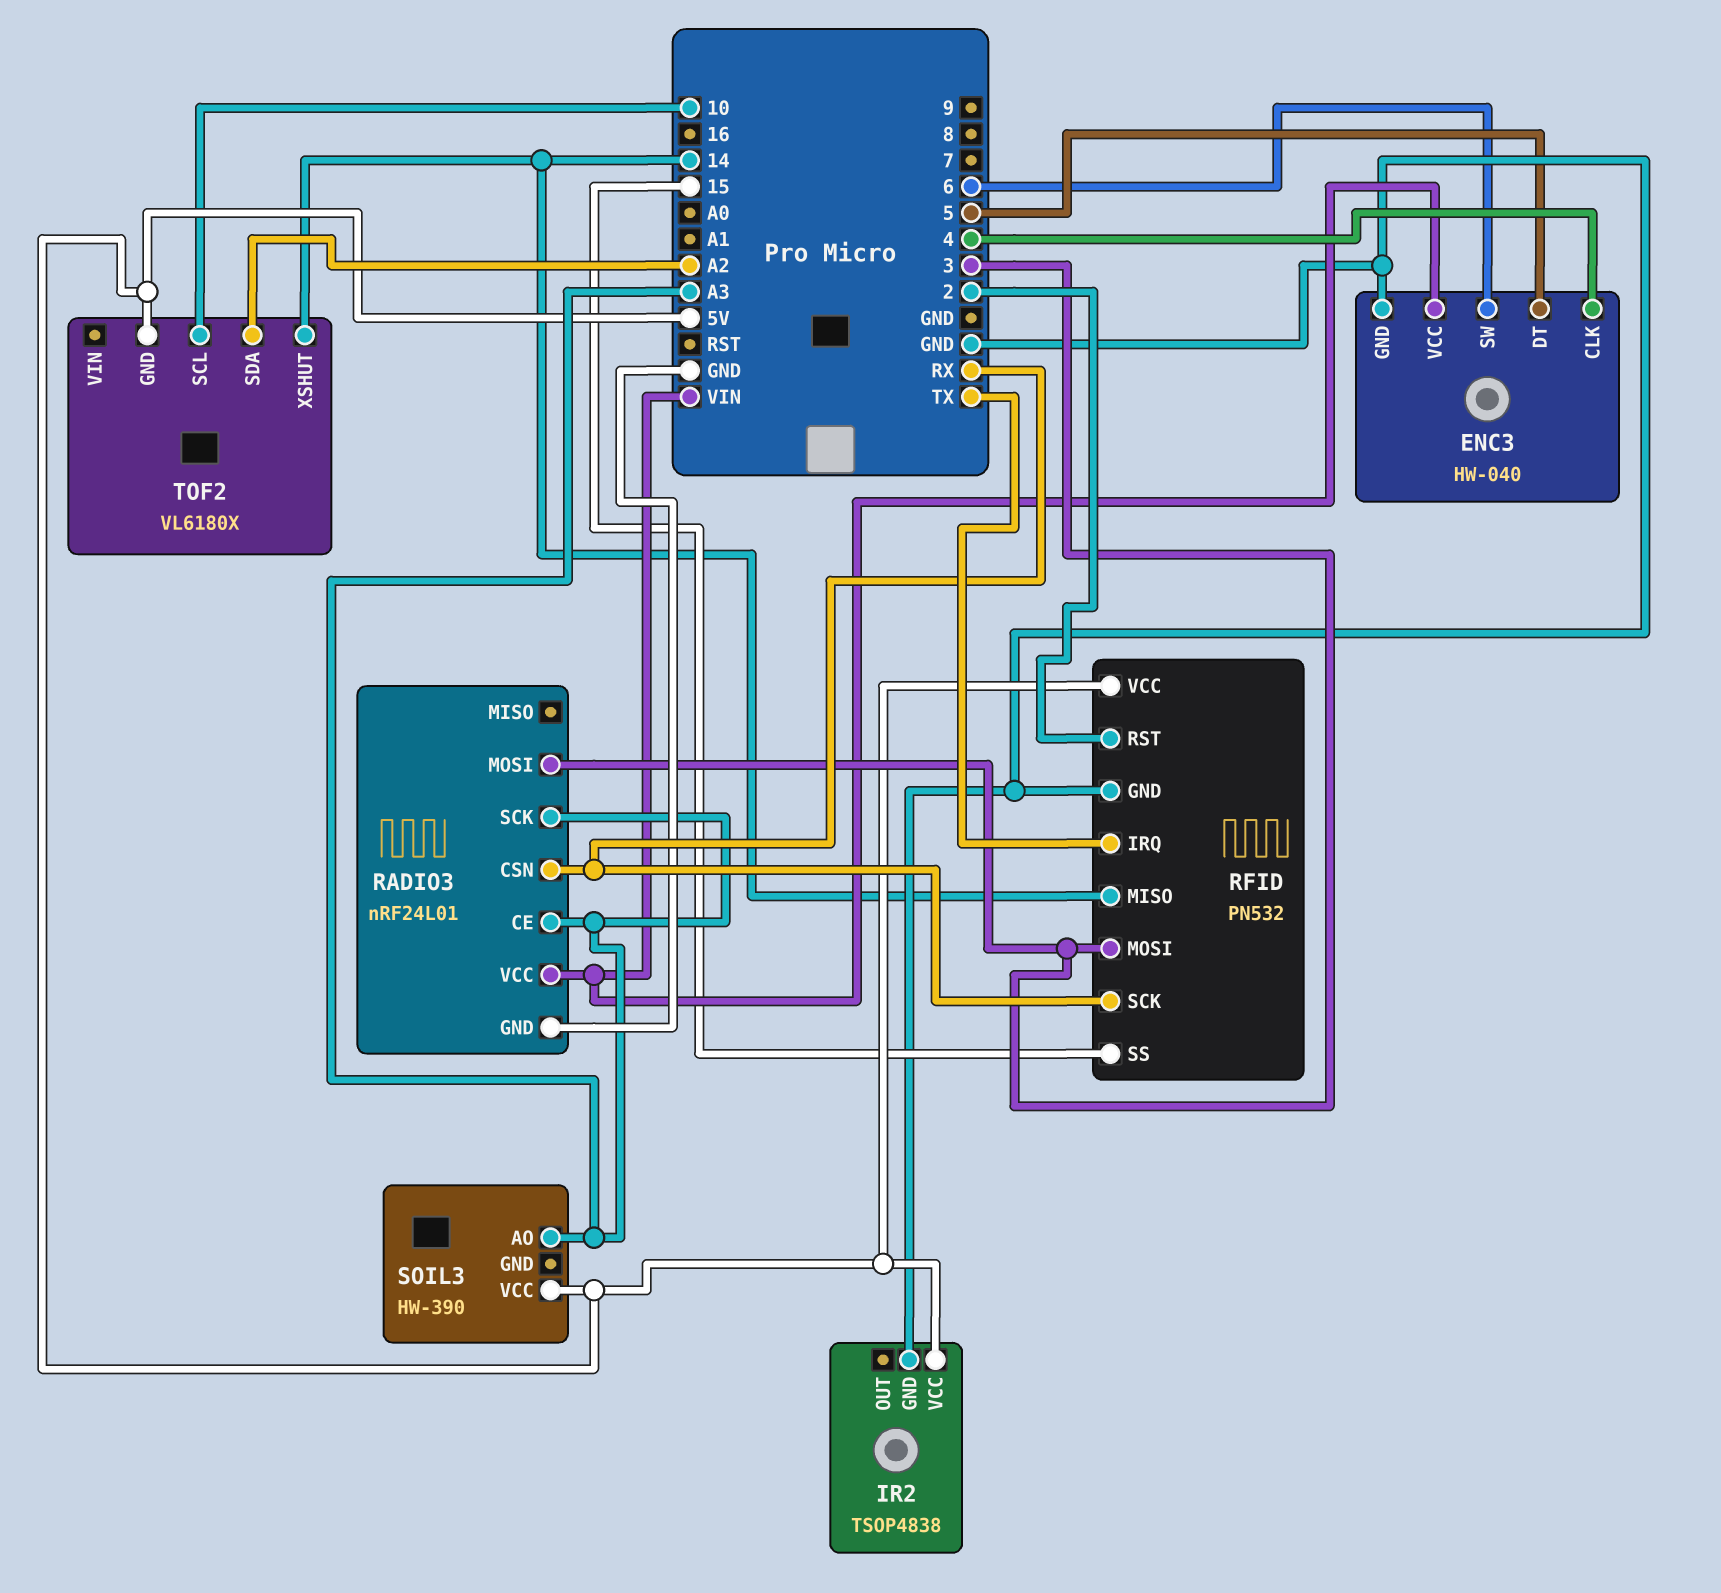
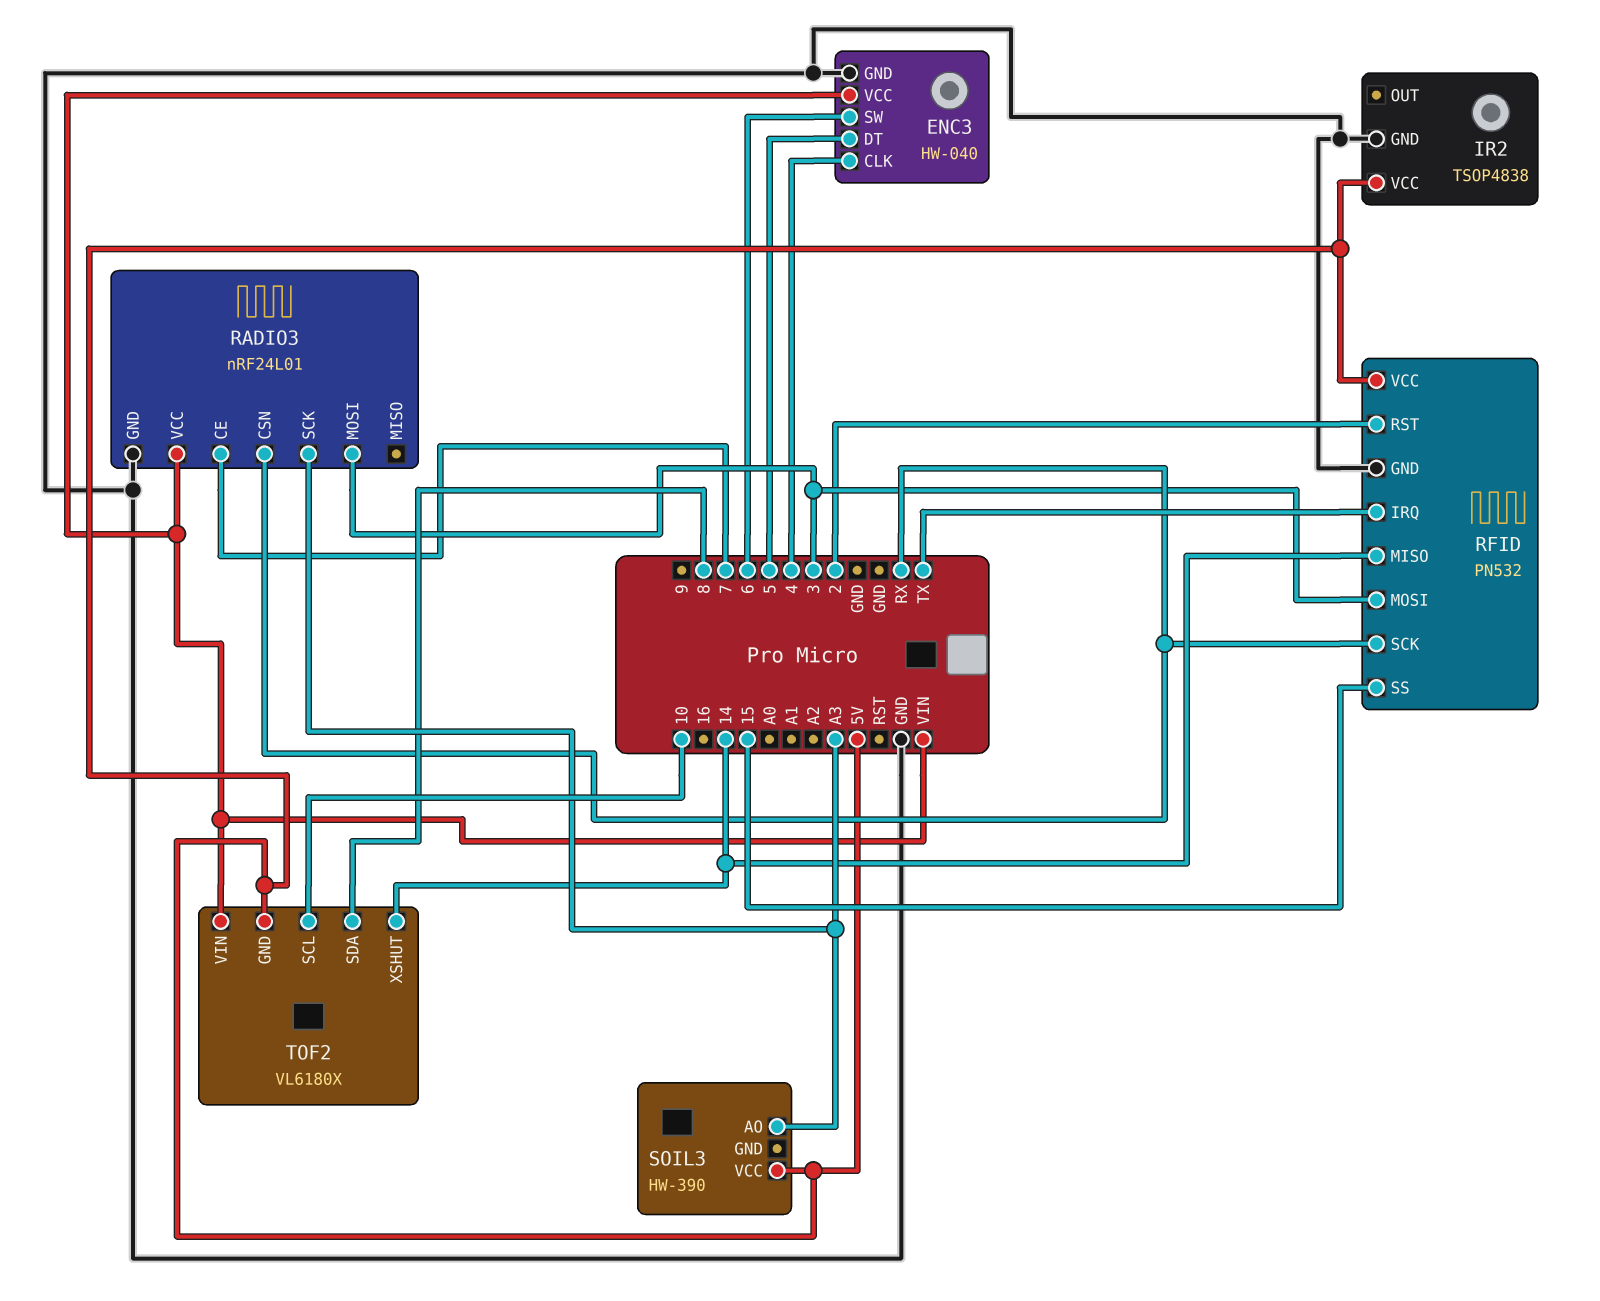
RADIO3 pin CE: A3 -> 7
TOF2 pin SDA: A2 -> 8
TOF2 pin VIN: none -> VIN

